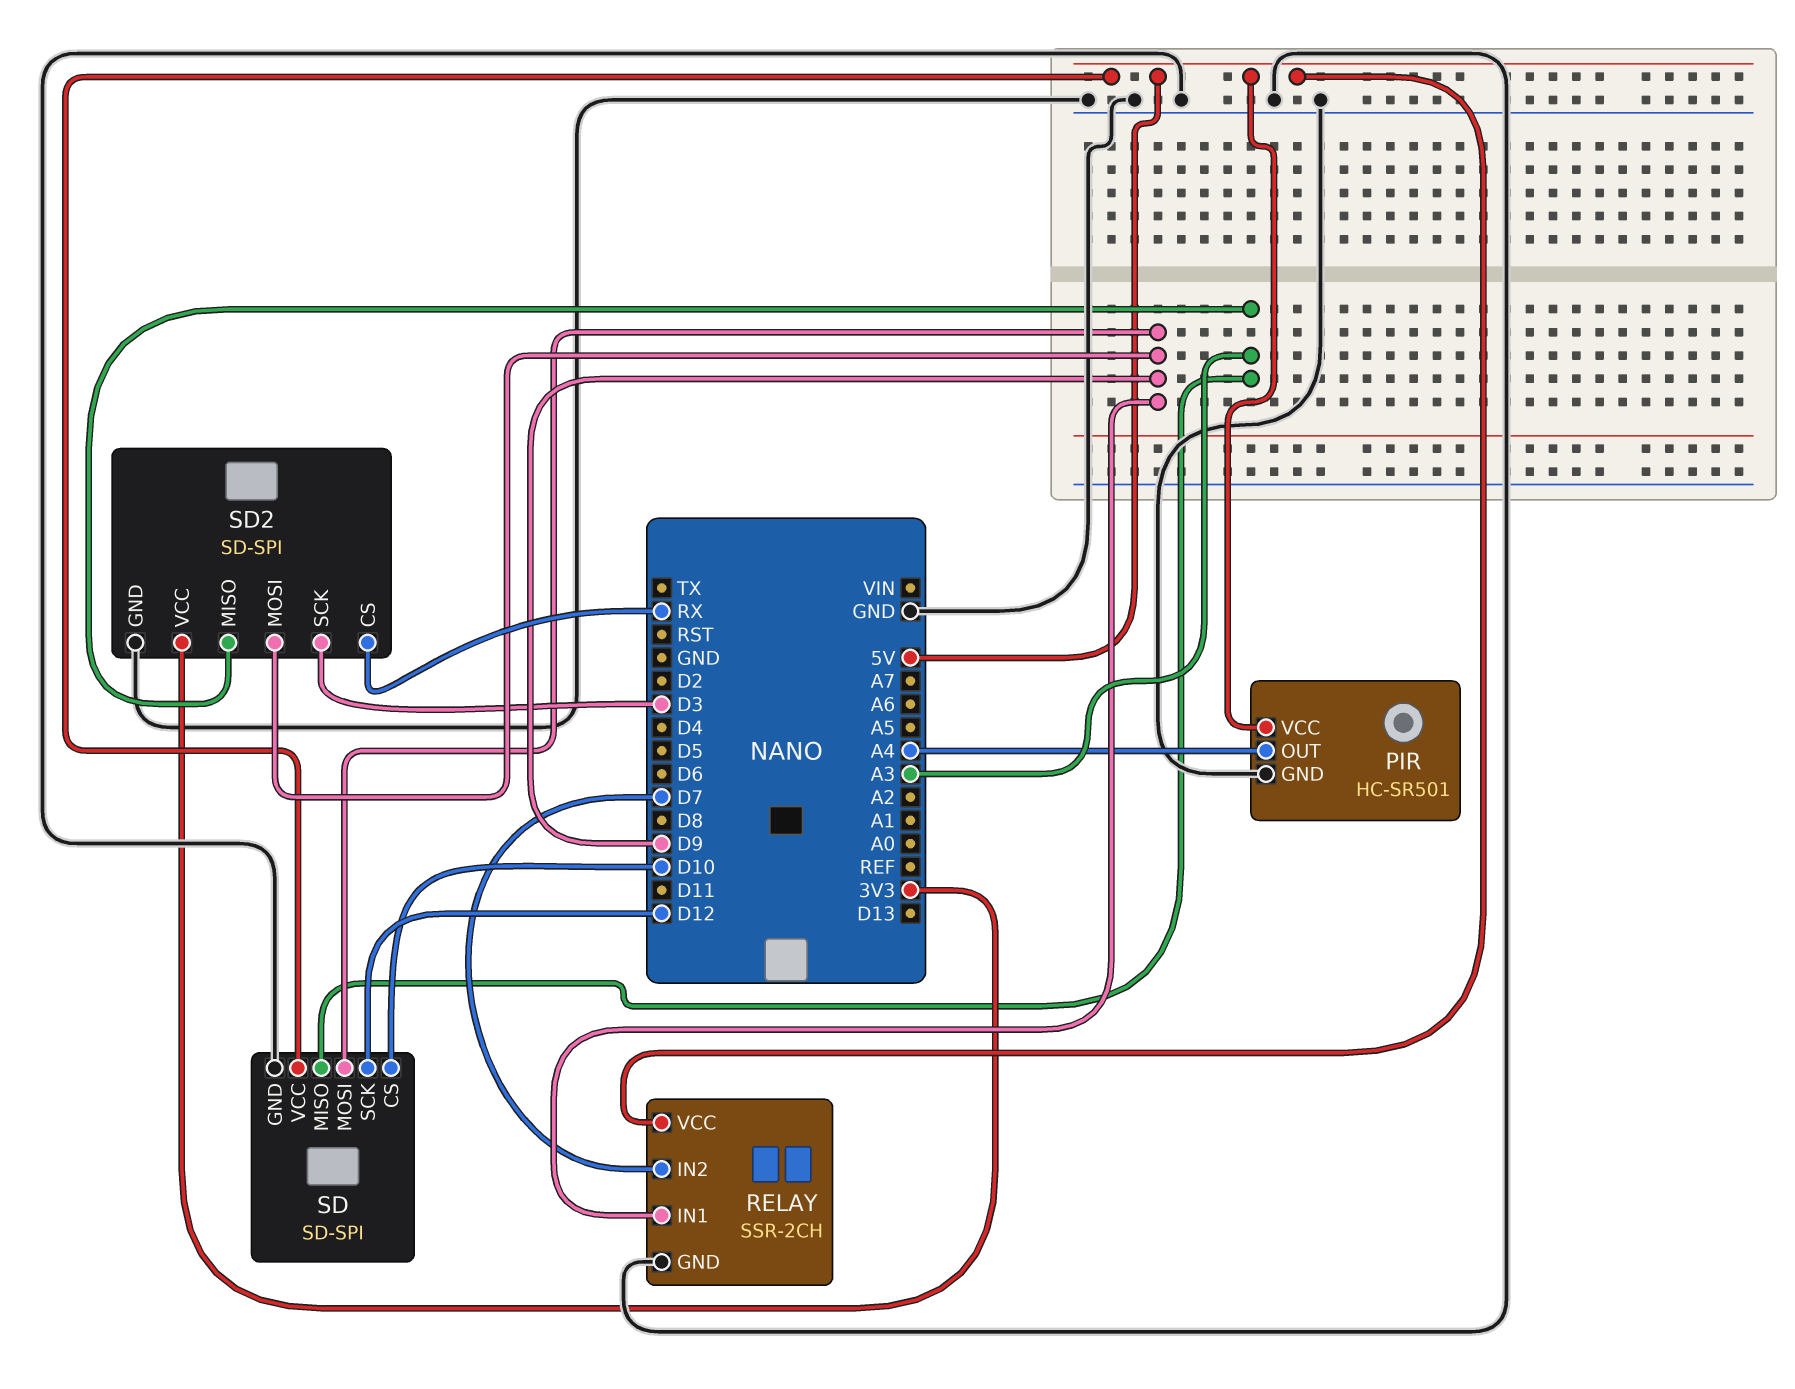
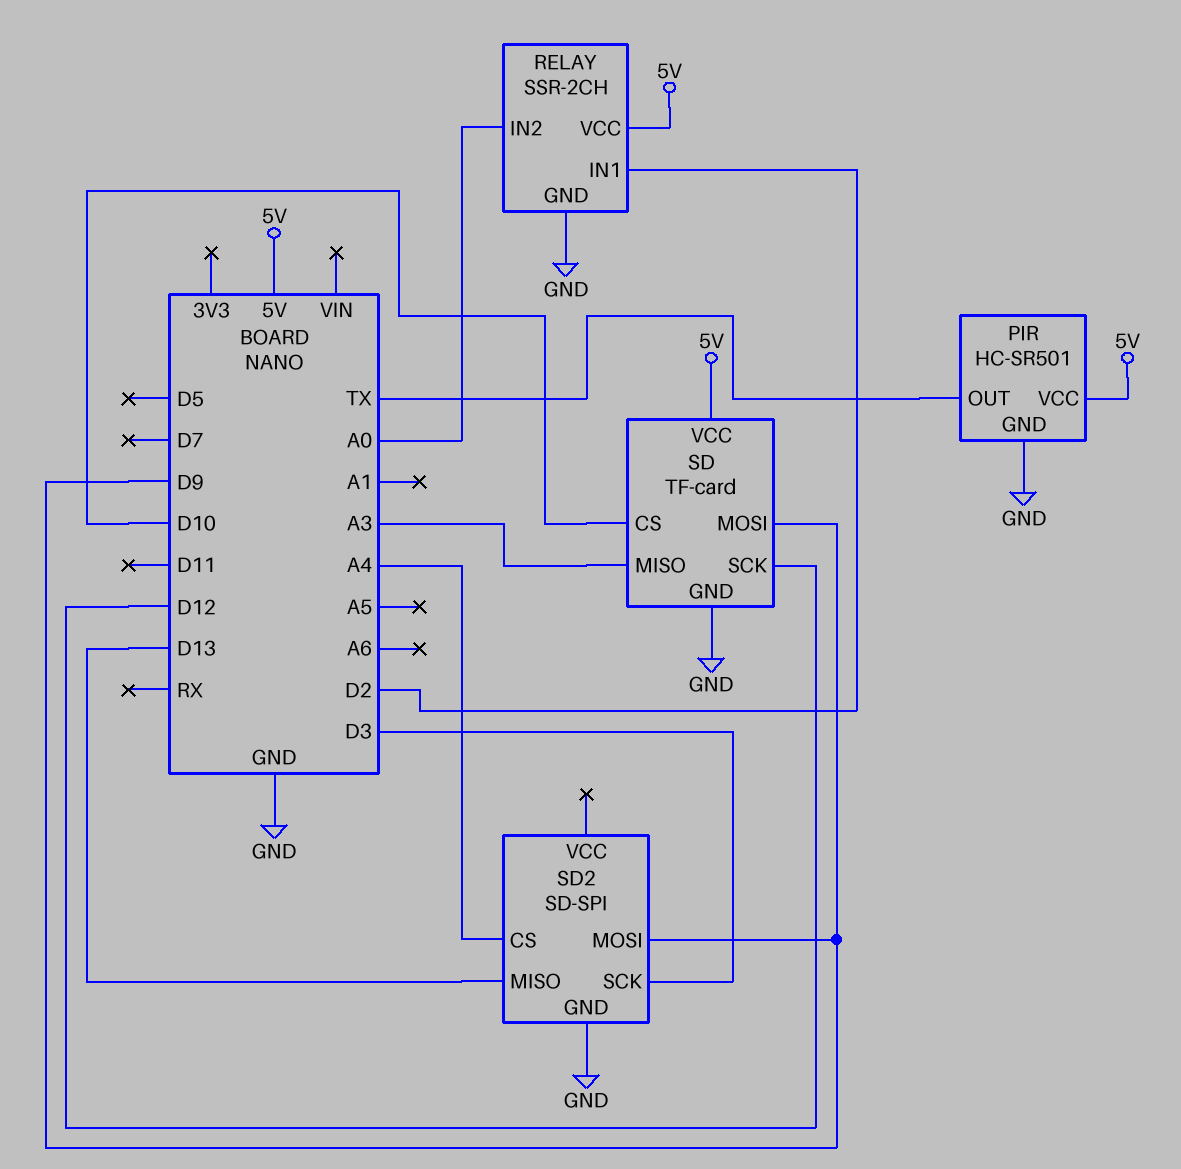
PIR pin OUT: A4 -> TX
RELAY pin IN1: D9 -> D2
RELAY pin IN2: D7 -> A0
SD: SD-SPI -> TF-card
SD2 pin CS: RX -> A4
SD2 pin MISO: A3 -> D13
SD2 pin VCC: 3V3 -> none

